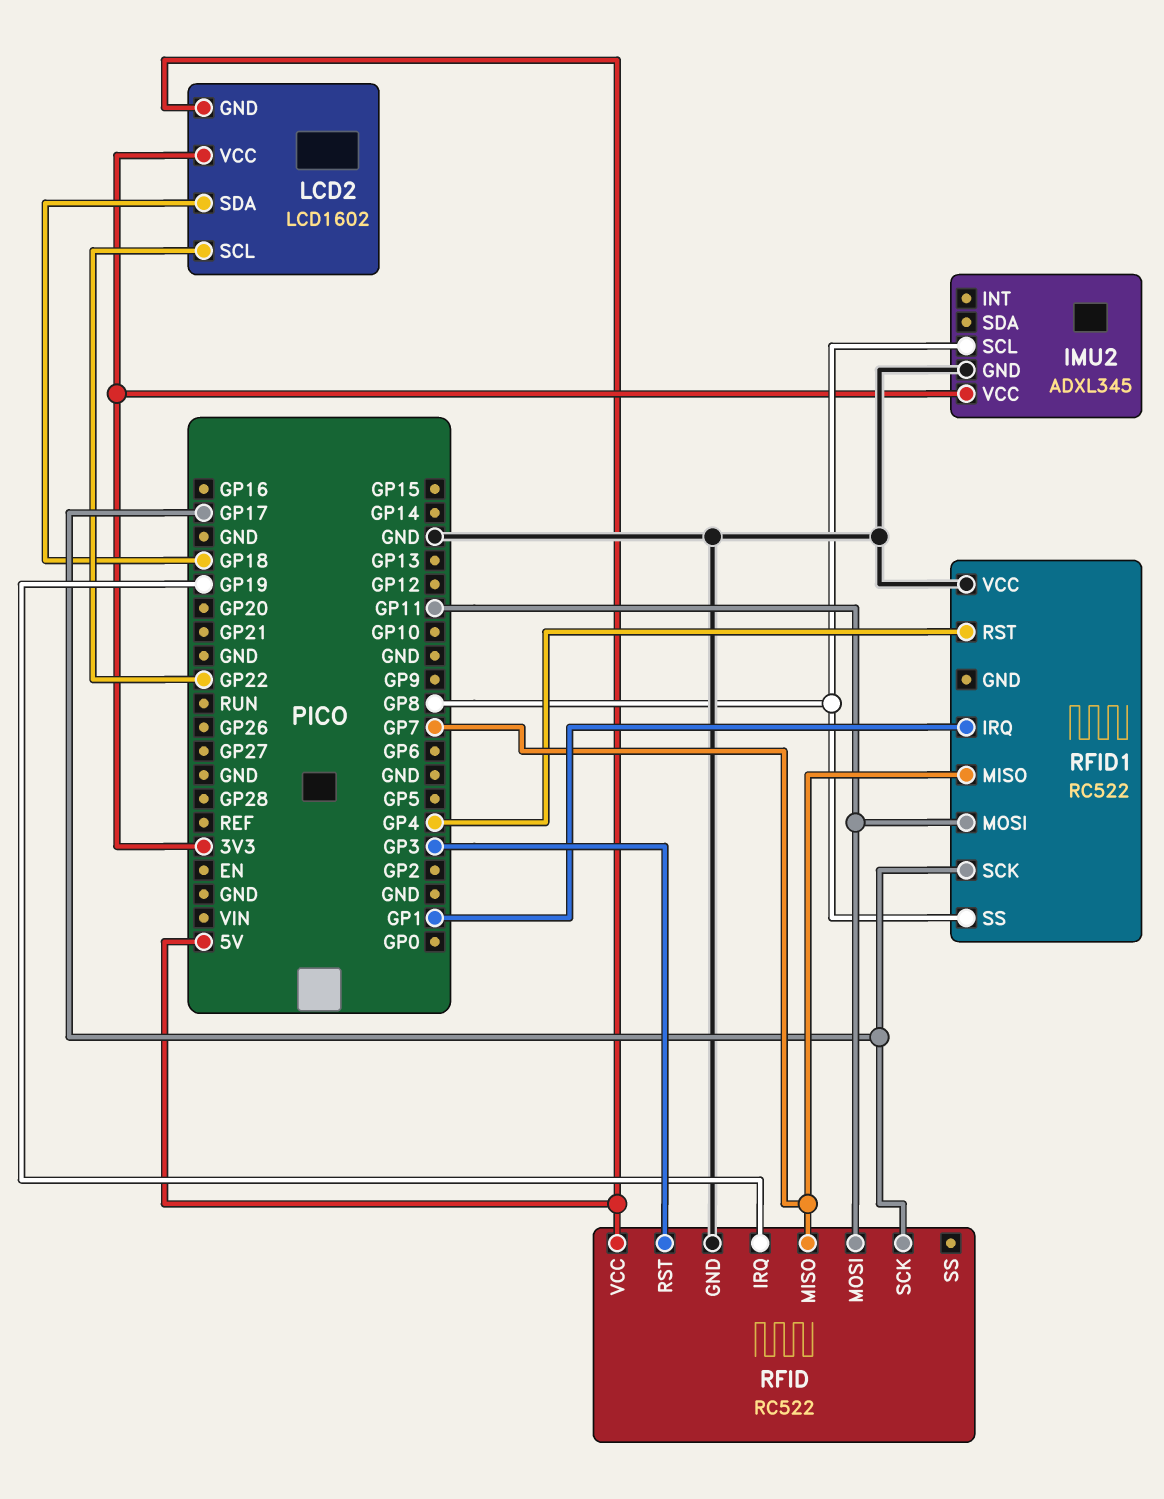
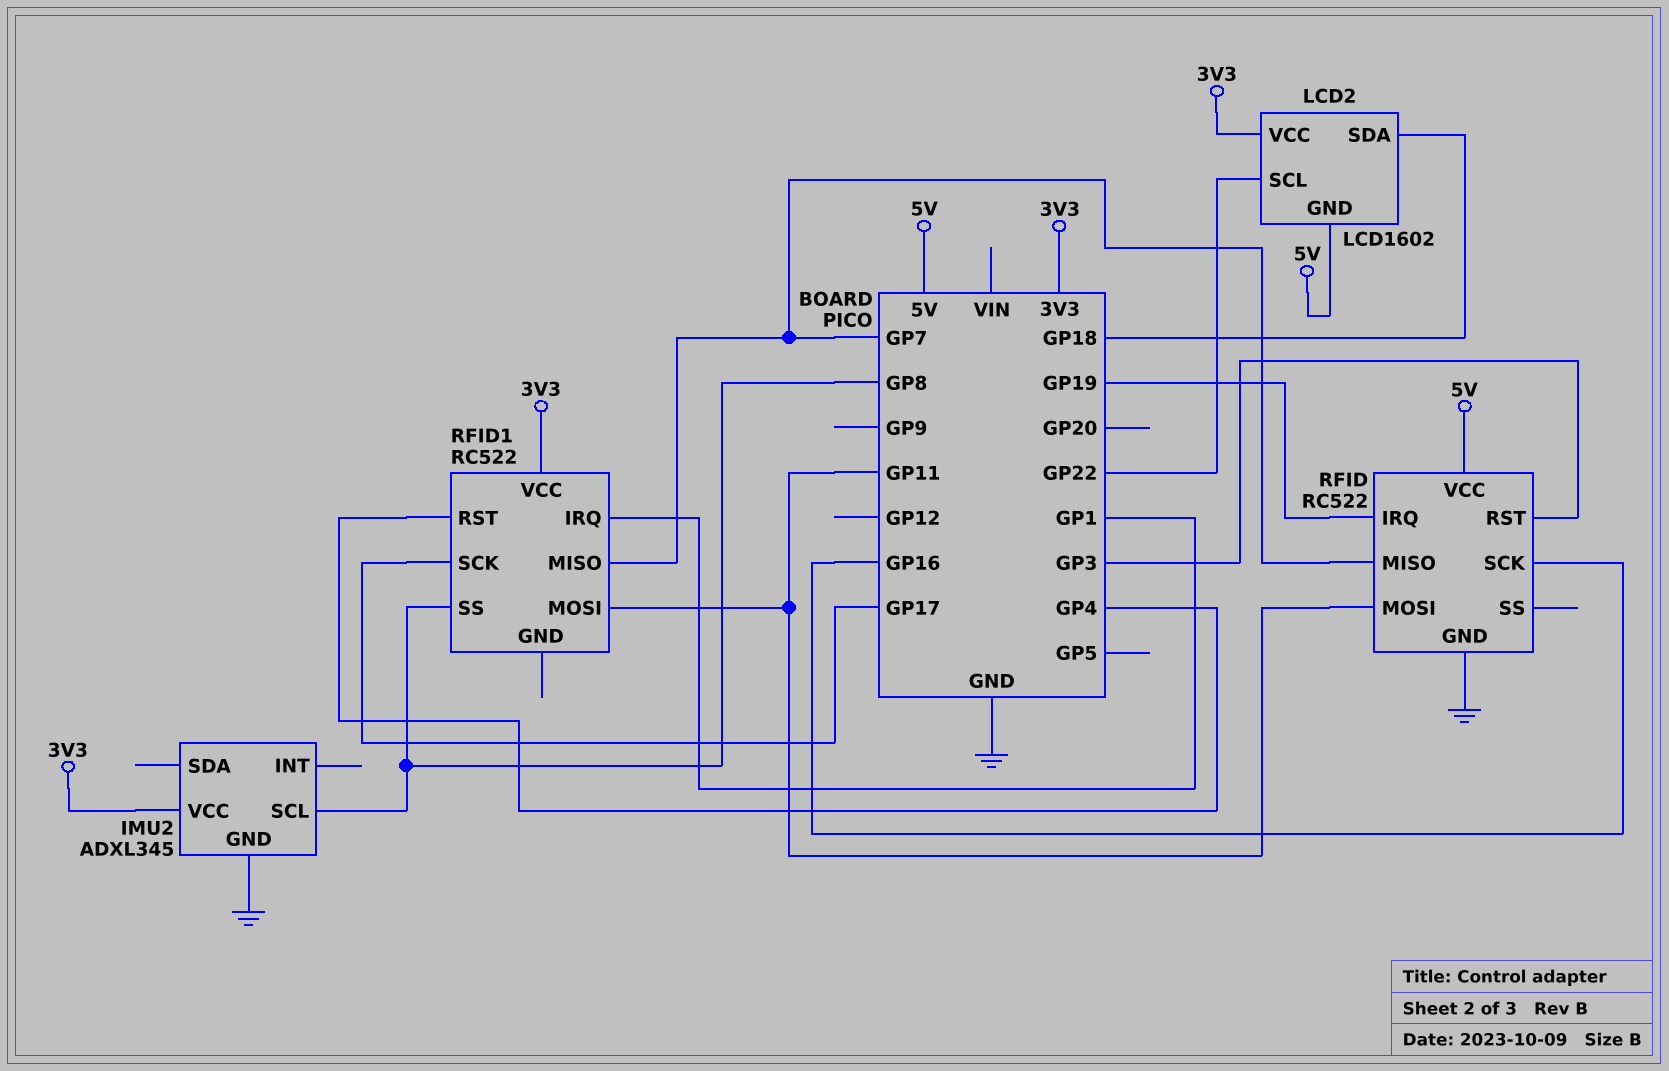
RFID pin SCK: GP17 -> GP16
RFID1 pin VCC: GND -> 3V3

